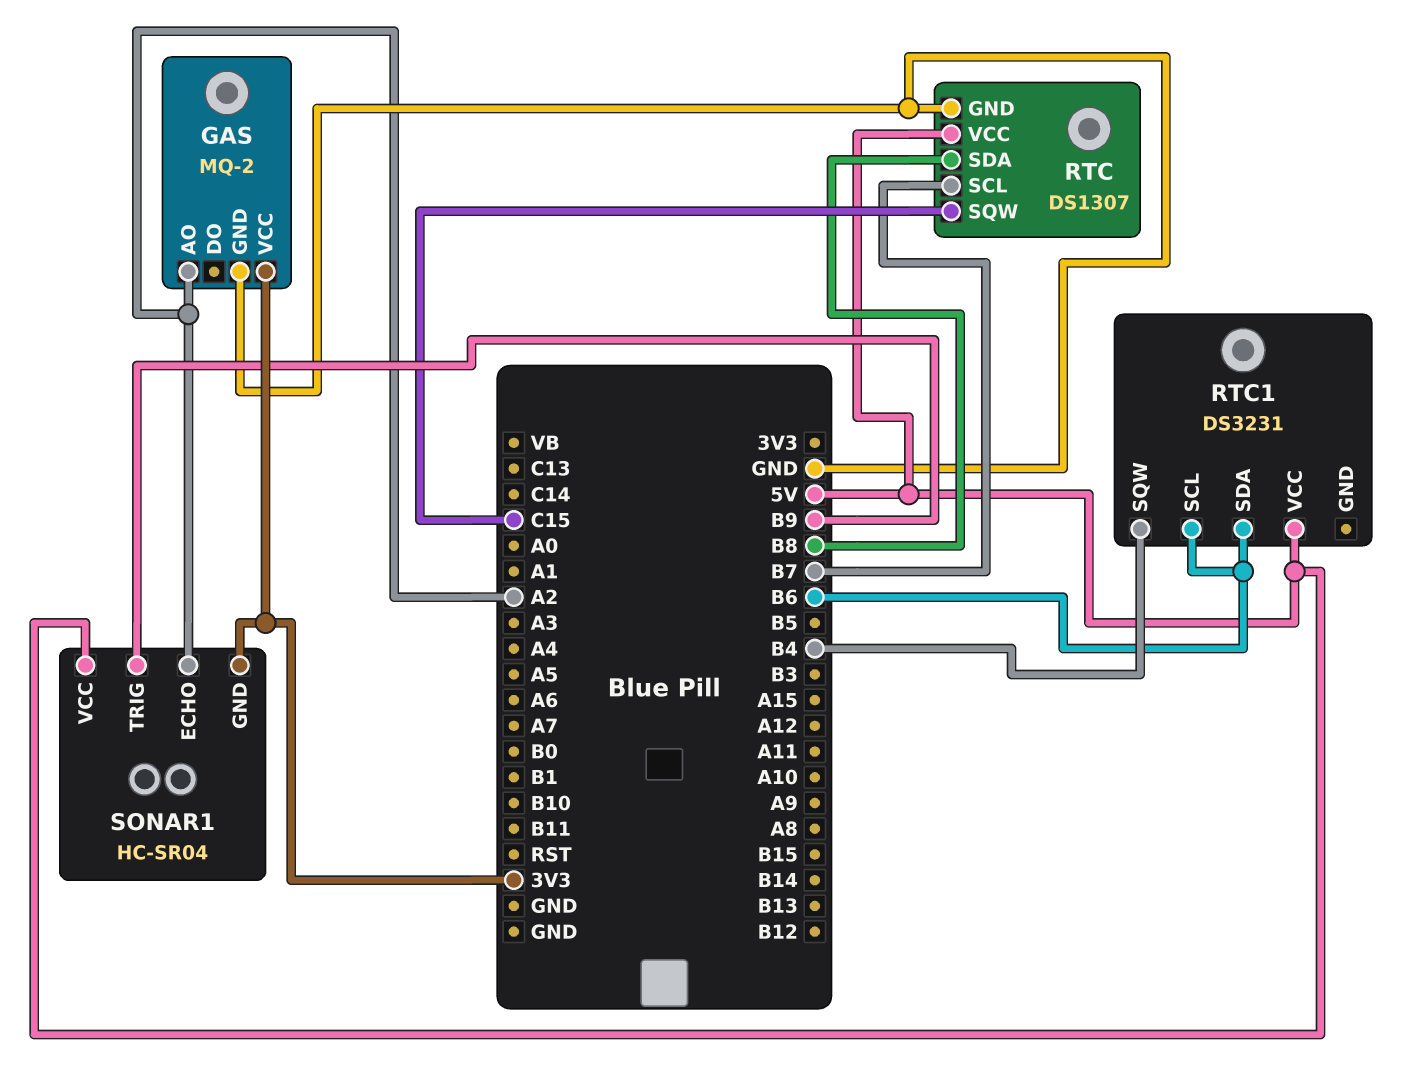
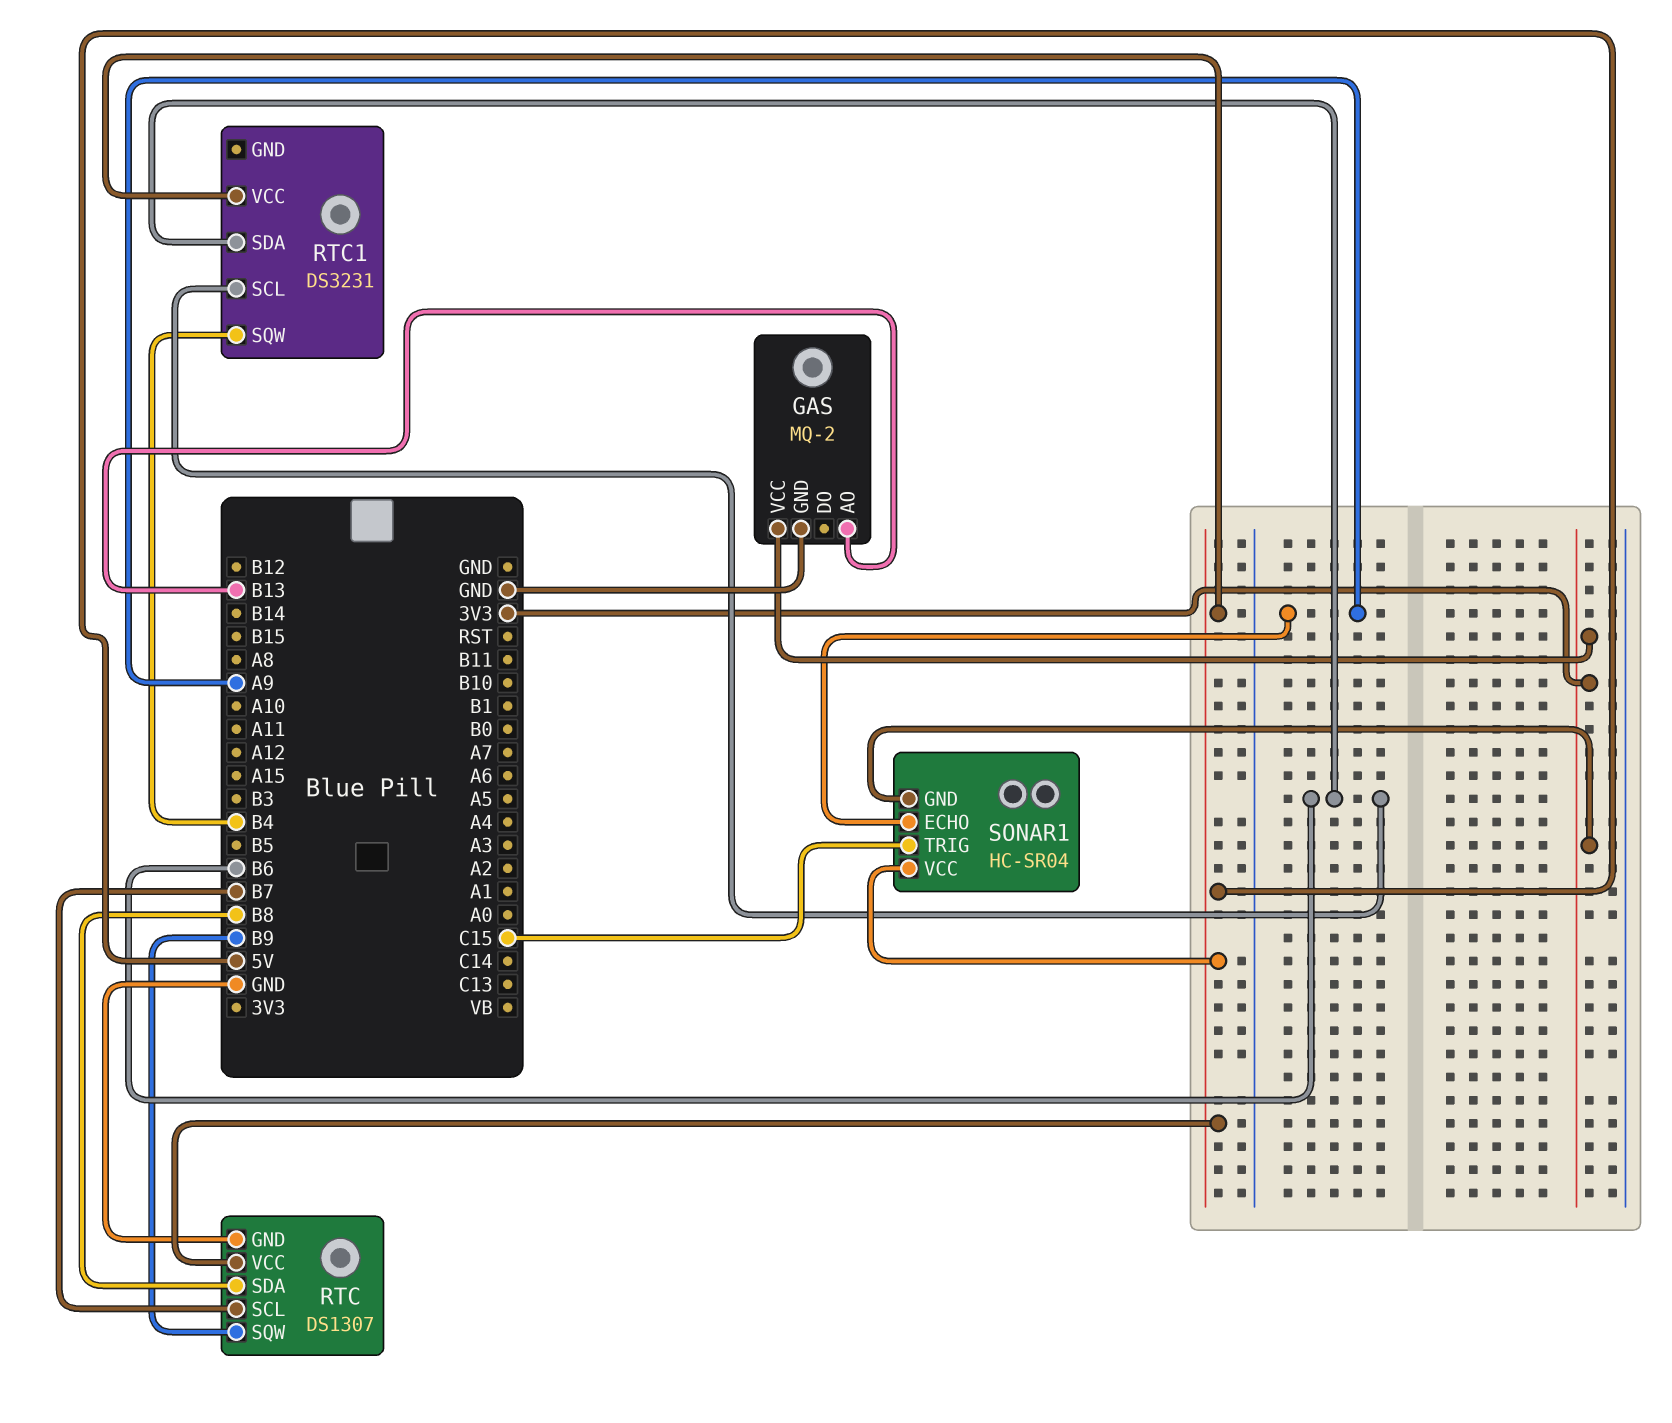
GAS pin AO: A2 -> B13
RTC pin SQW: C15 -> B9
SONAR1 pin ECHO: A2 -> A9
SONAR1 pin TRIG: B9 -> C15

